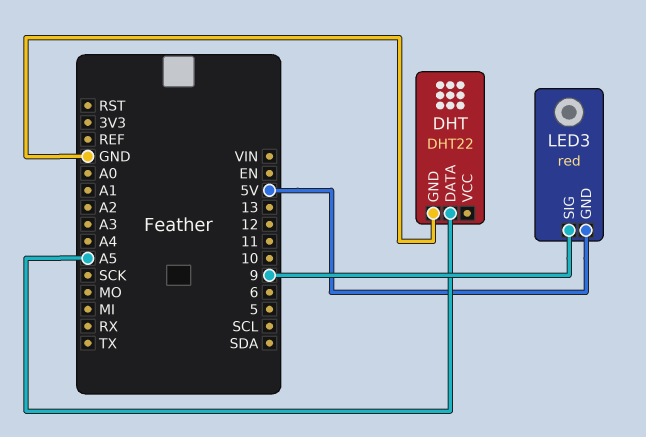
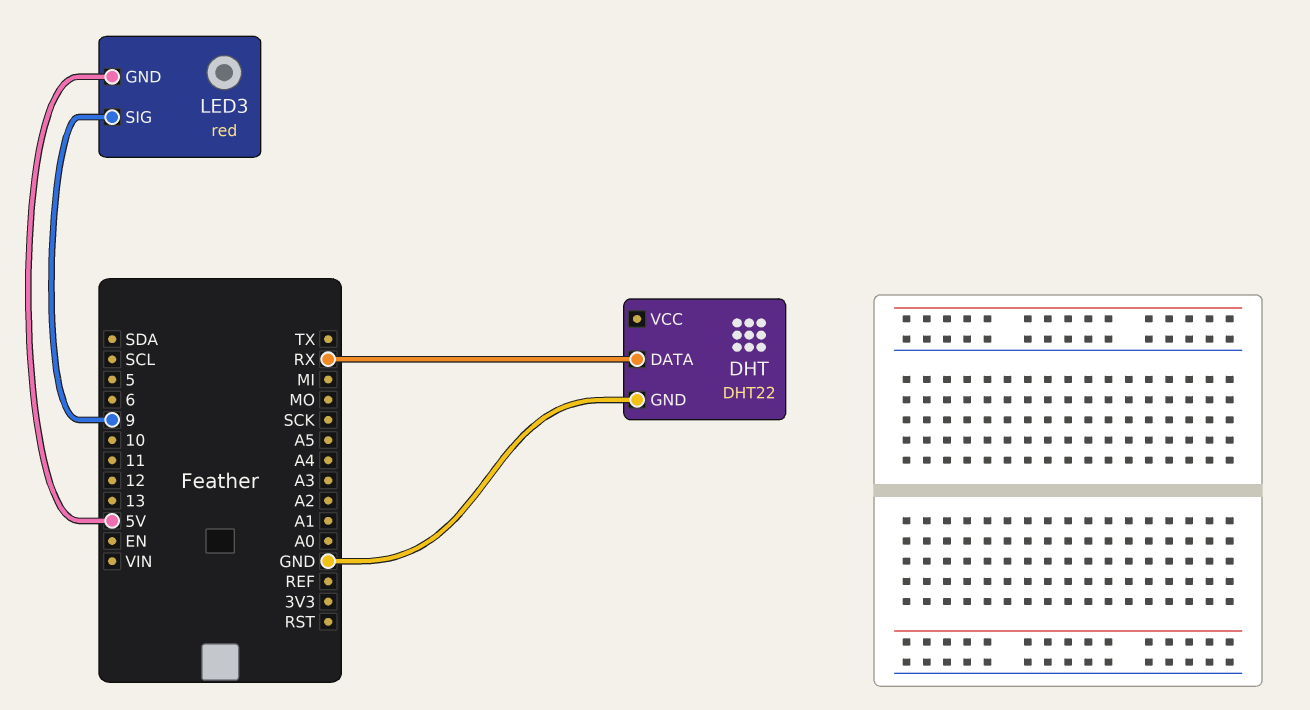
DHT pin DATA: A5 -> RX

